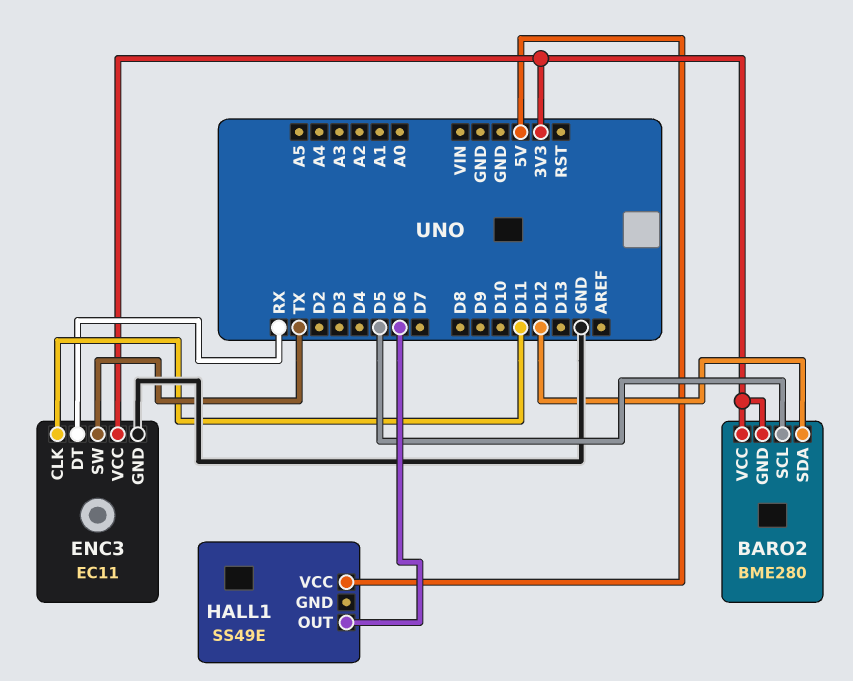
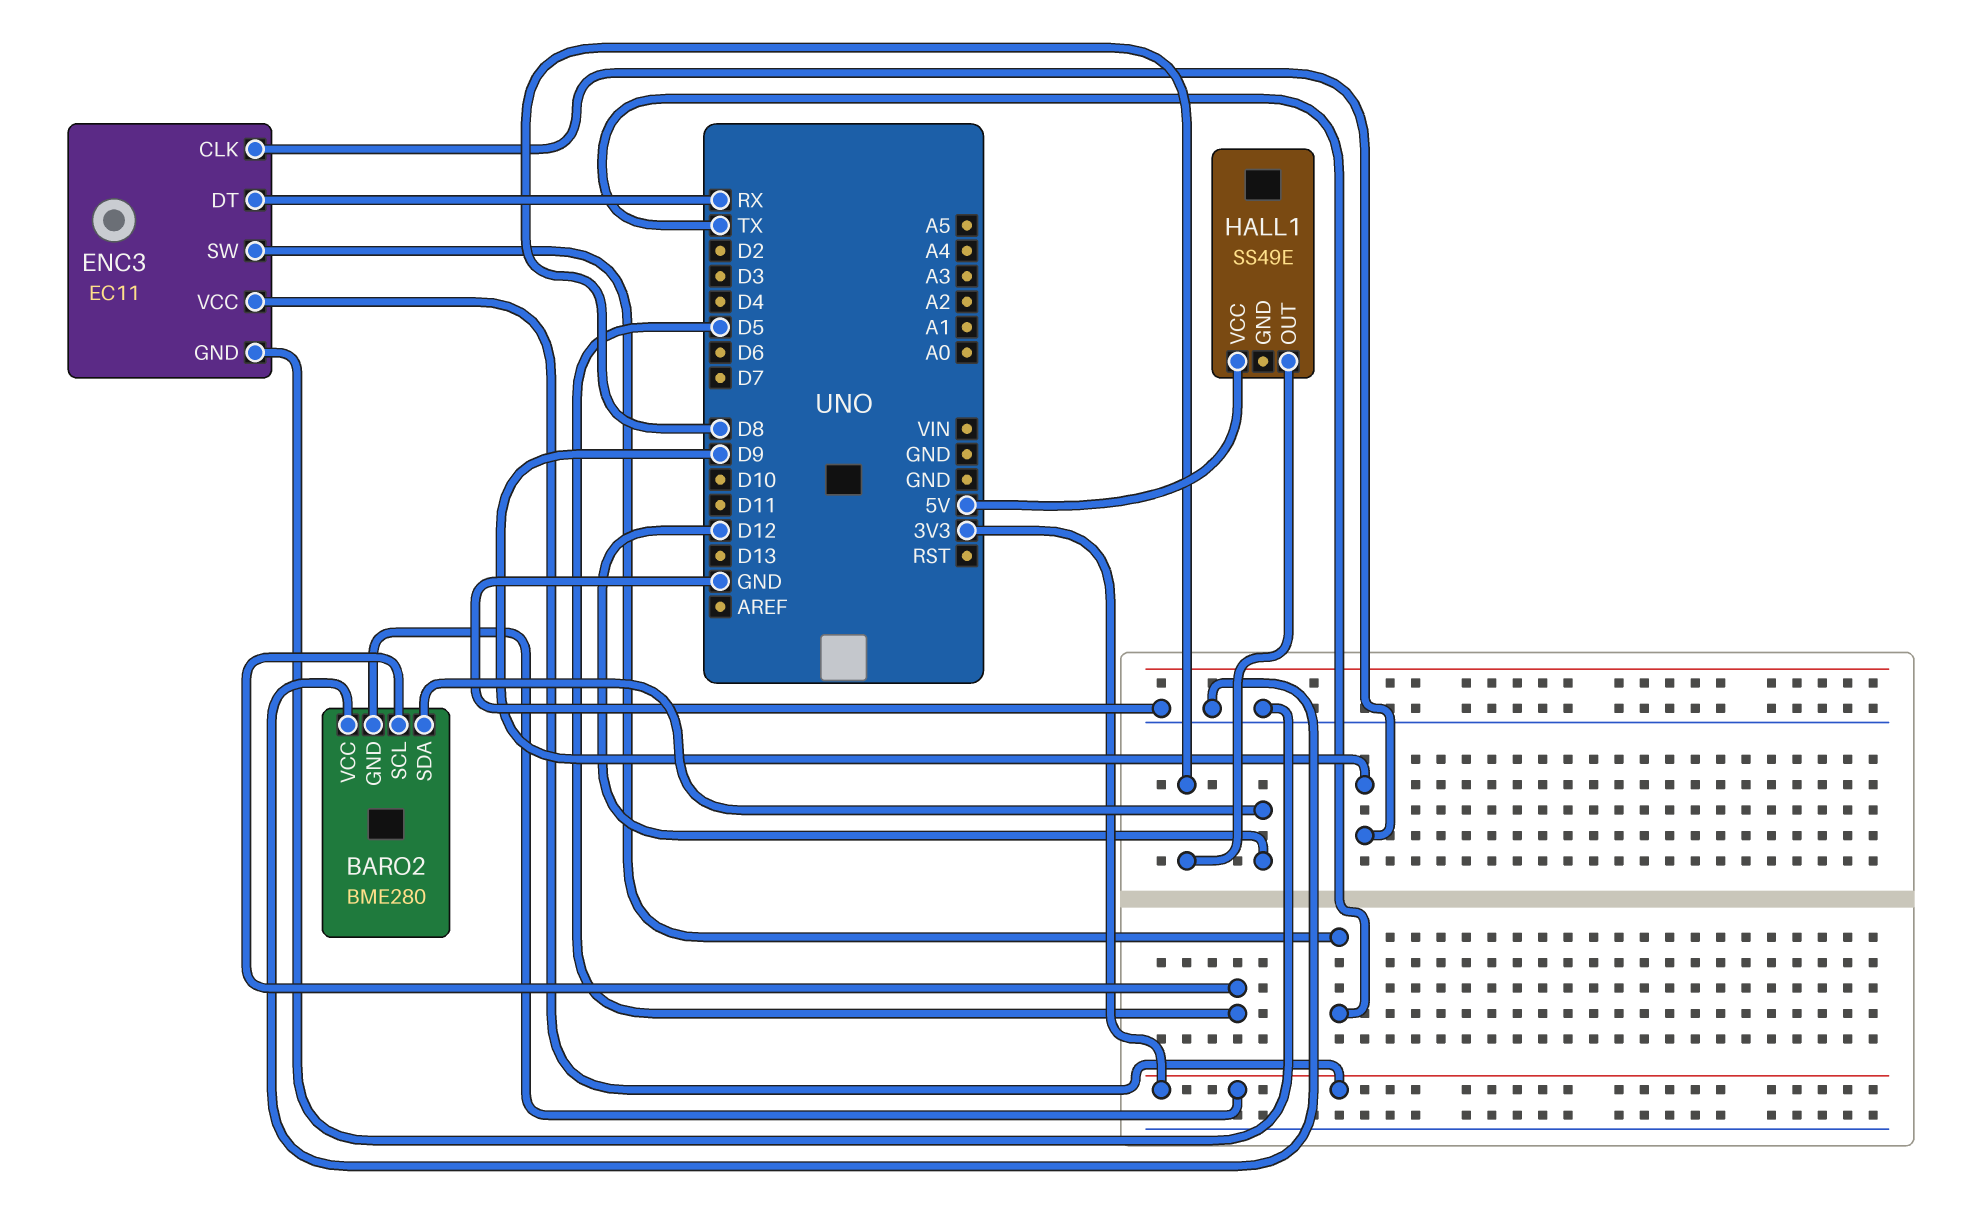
BARO2 pin VCC: 3V3 -> GND
ENC3 pin CLK: D11 -> D9
HALL1 pin OUT: D6 -> D8

